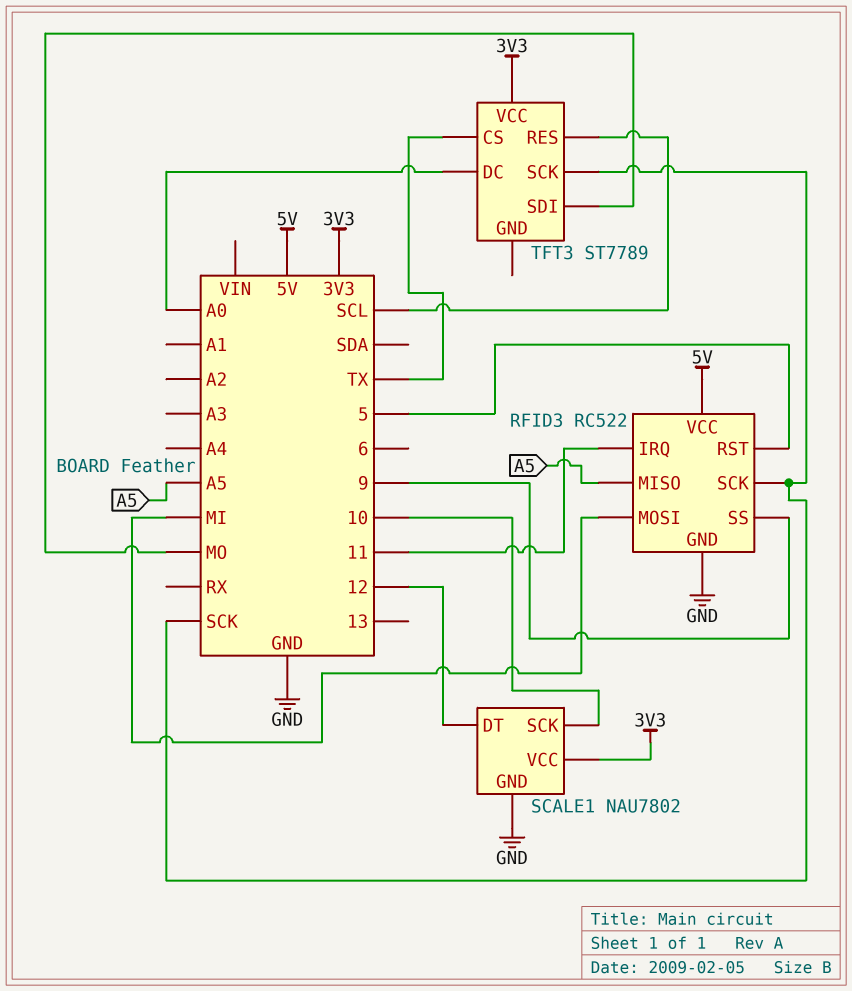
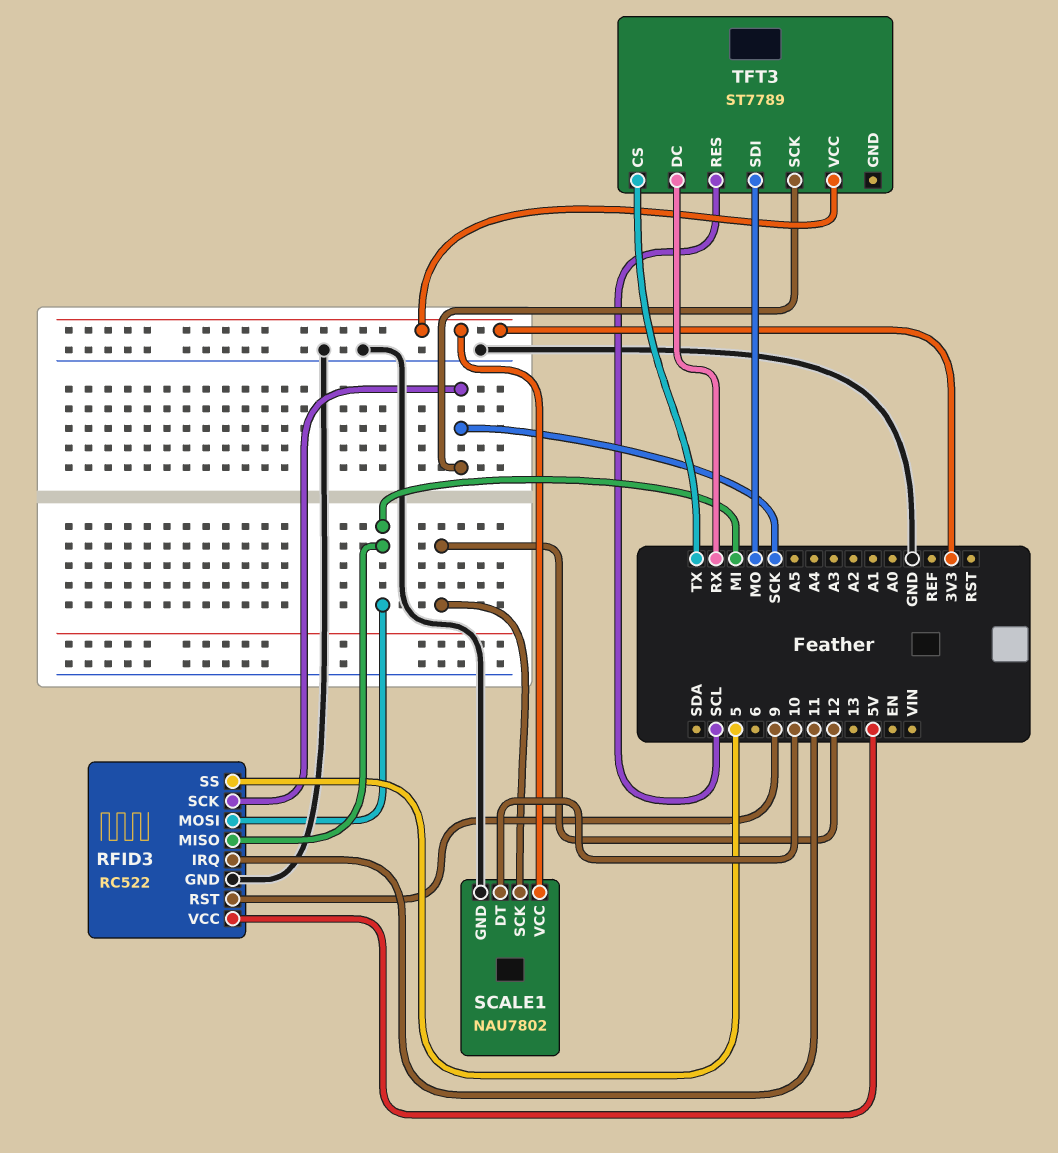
RFID3 pin MISO: A5 -> MI
RFID3 pin RST: 5 -> 9
RFID3 pin SS: 9 -> 5
SCALE1 pin DT: 12 -> 10
SCALE1 pin SCK: 10 -> 12
TFT3 pin DC: A0 -> RX

